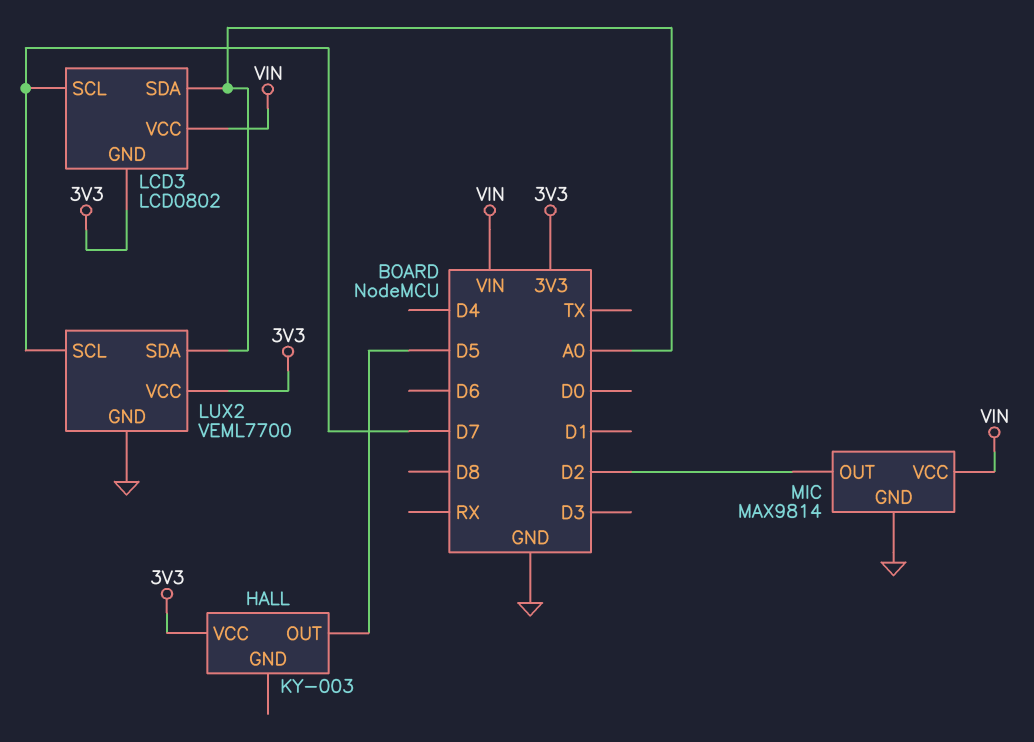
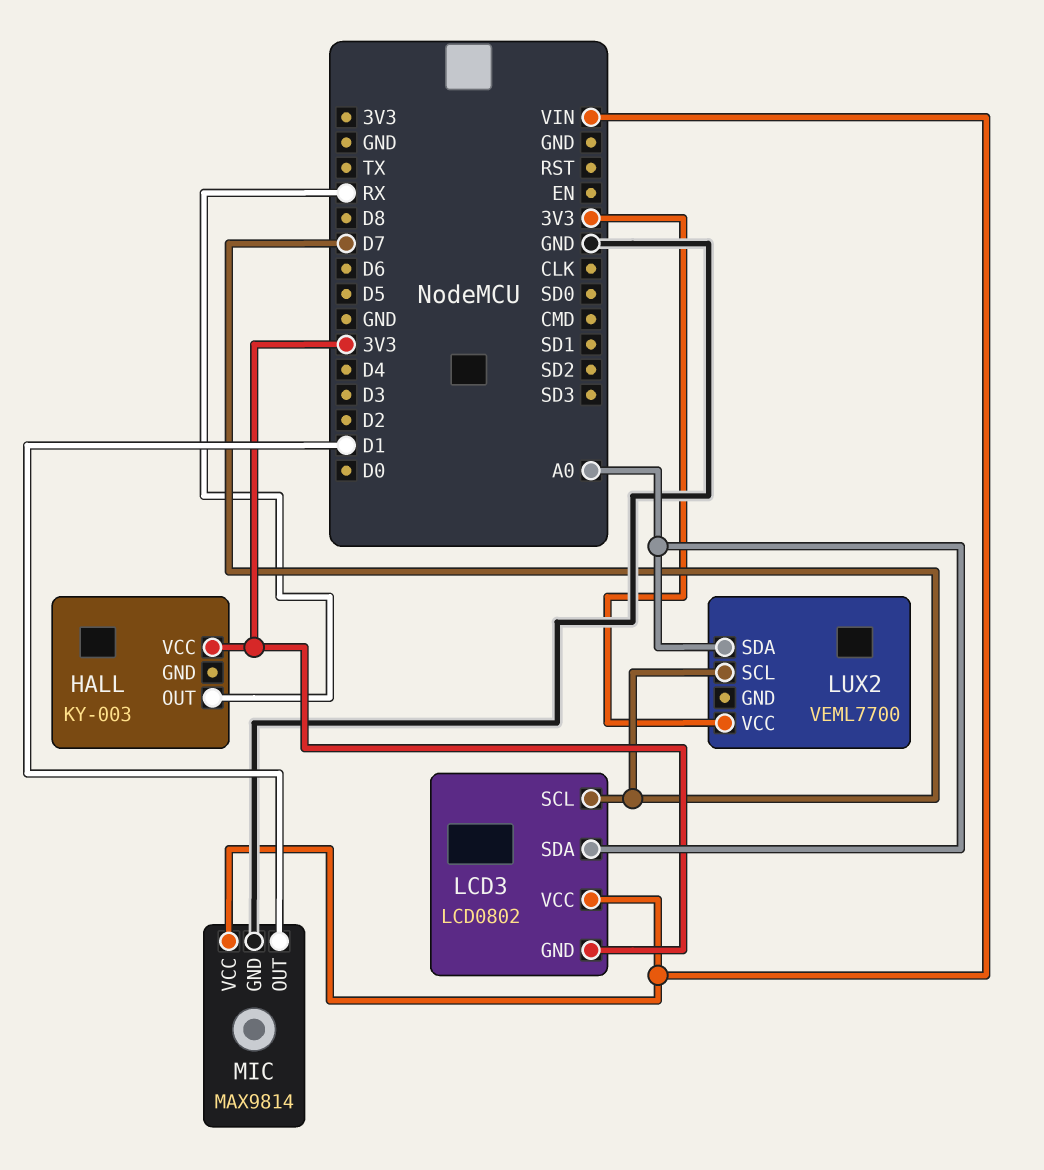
HALL pin OUT: D5 -> RX
LUX2 pin GND: GND -> none
MIC pin OUT: D2 -> D1

